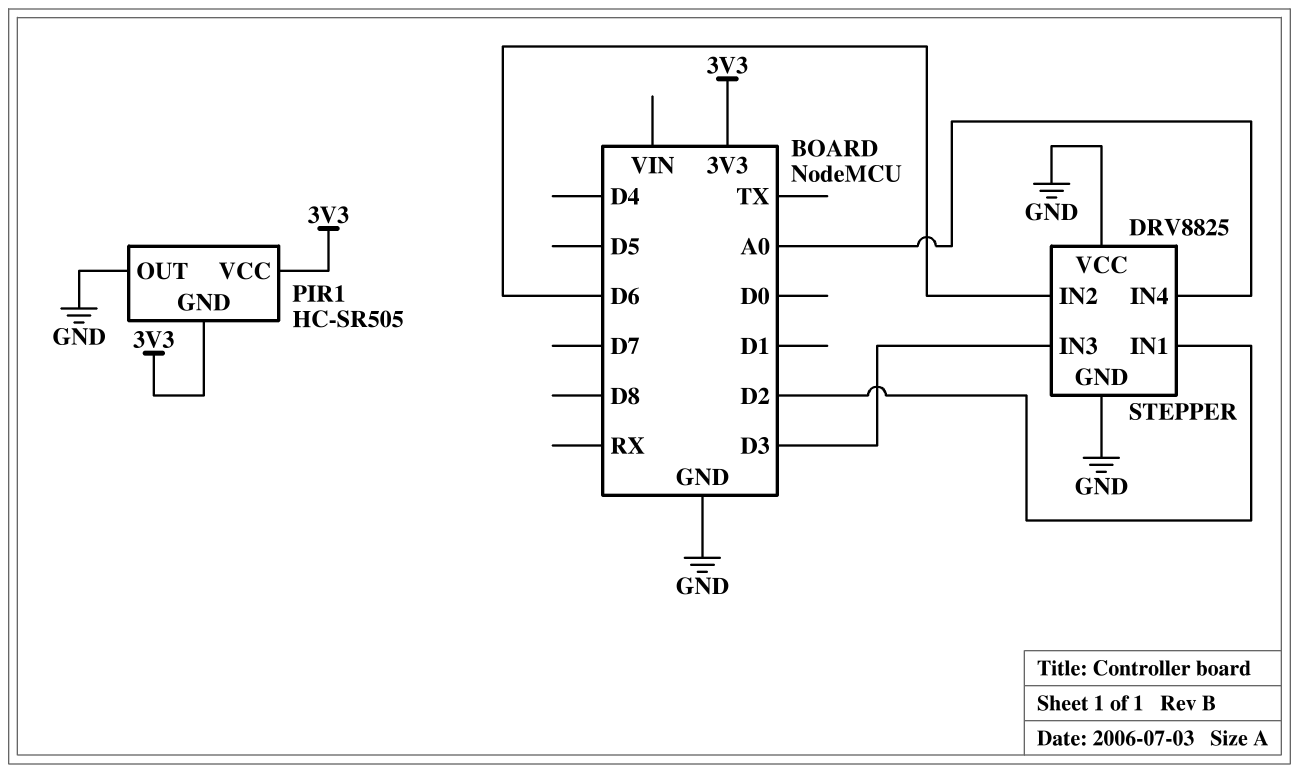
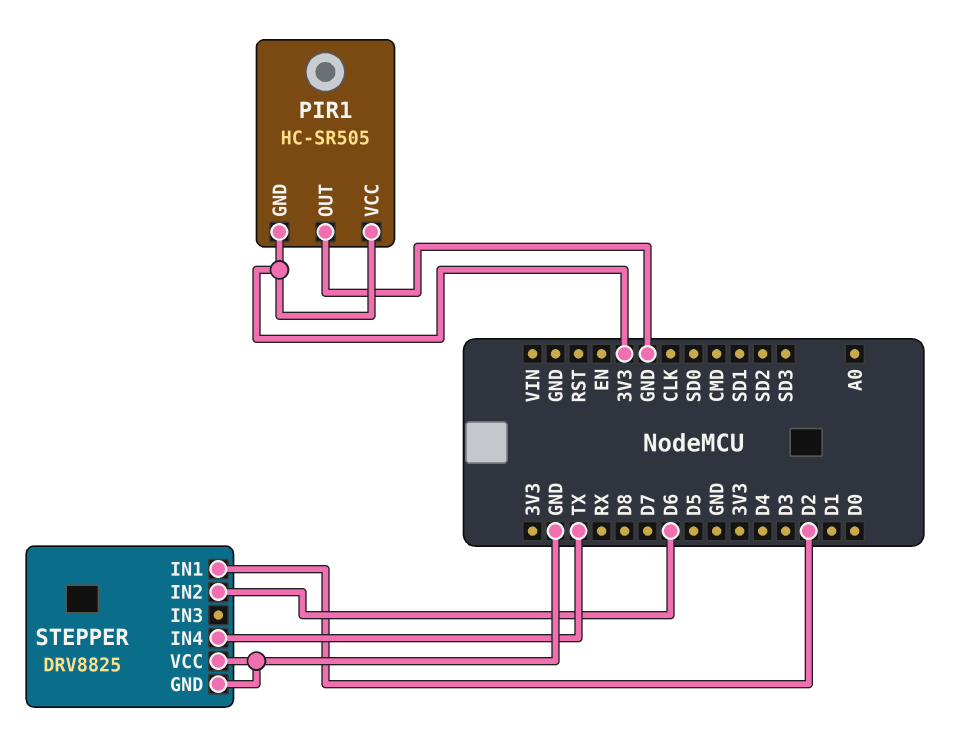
STEPPER pin IN3: D3 -> none
STEPPER pin IN4: A0 -> TX

